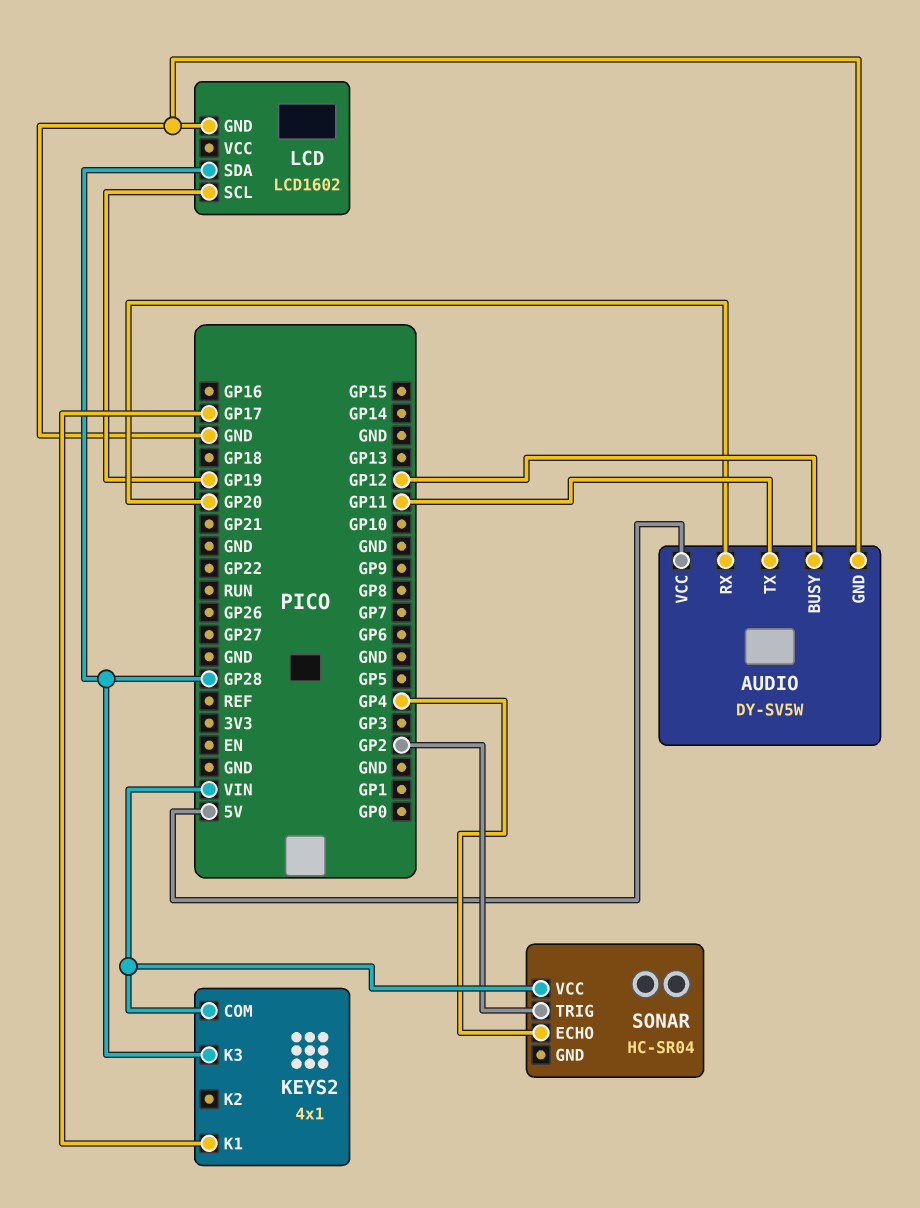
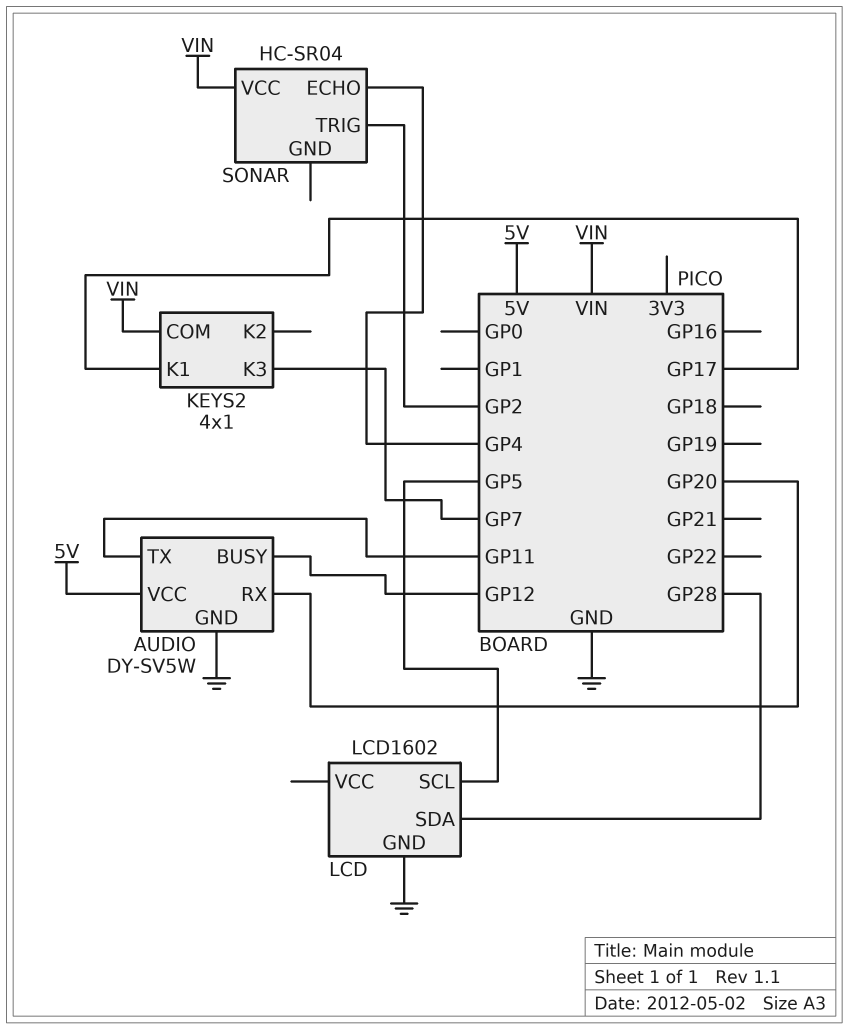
KEYS2 pin K3: GP28 -> GP7
LCD pin SCL: GP19 -> GP5

